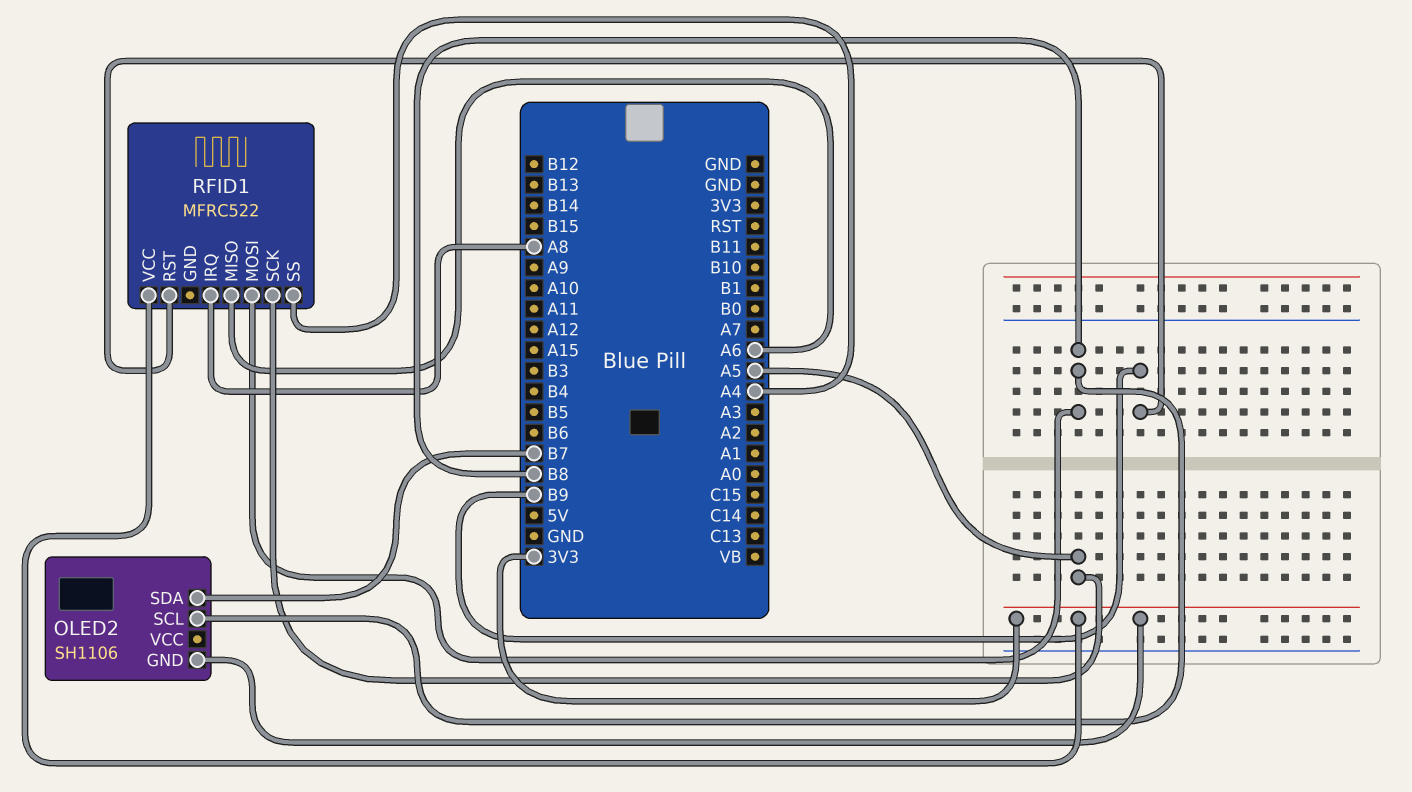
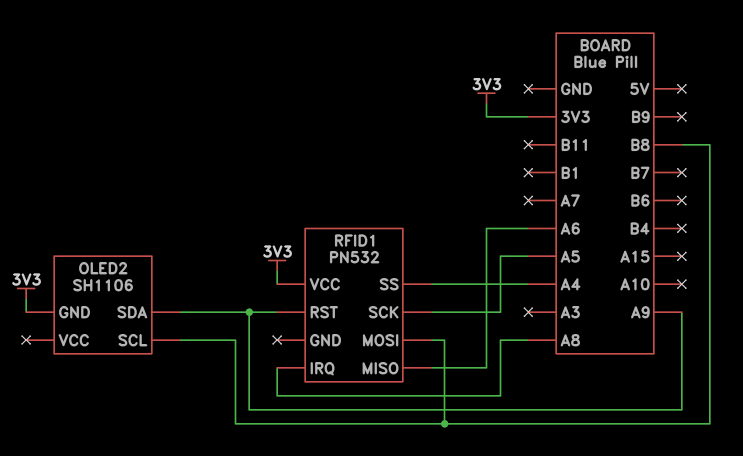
OLED2 pin SDA: B7 -> A9
RFID1: MFRC522 -> PN532
RFID1 pin RST: B9 -> A9

